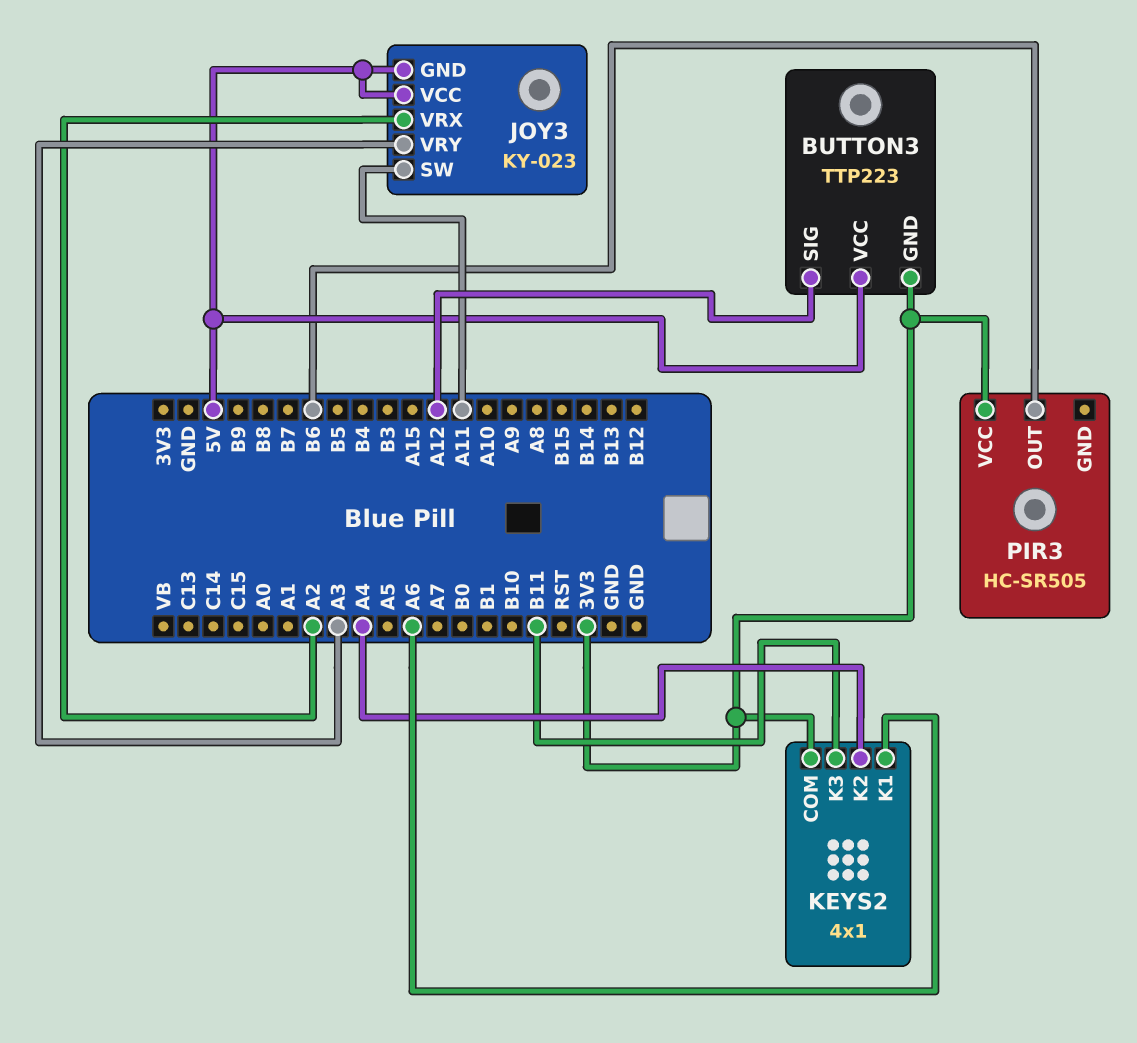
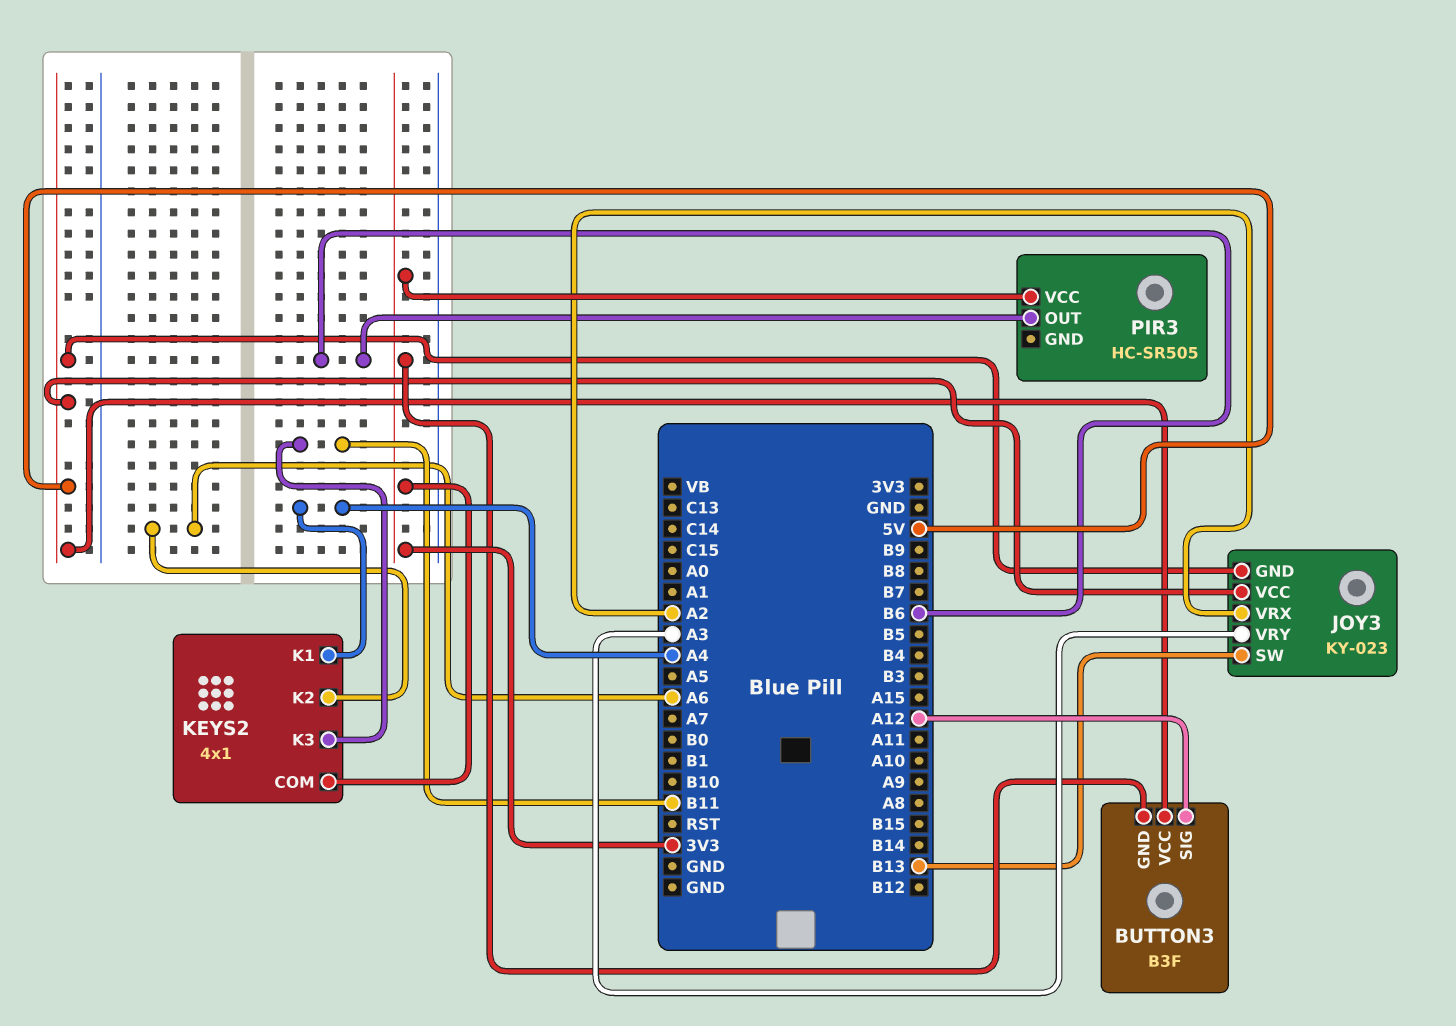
BUTTON3: TTP223 -> B3F
JOY3 pin SW: A11 -> B13
KEYS2 pin K1: A6 -> A4
KEYS2 pin K2: A4 -> A6

